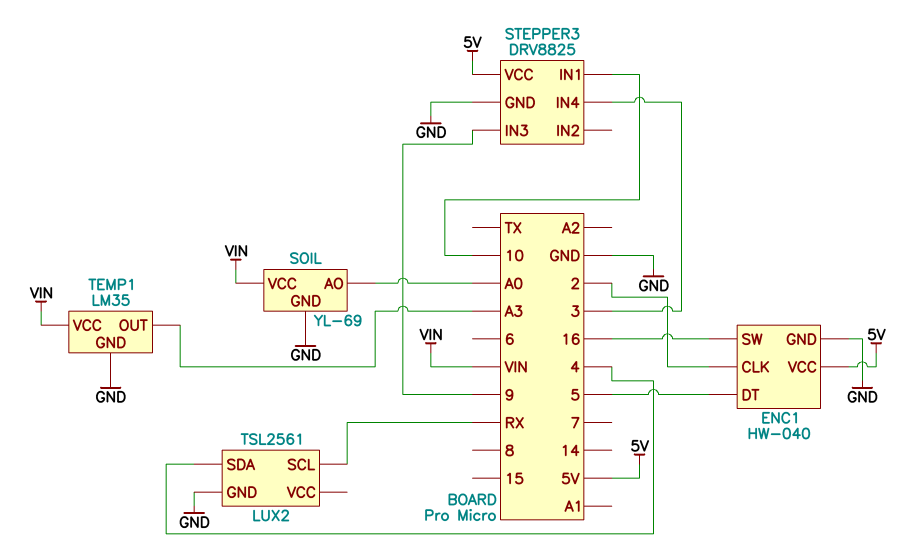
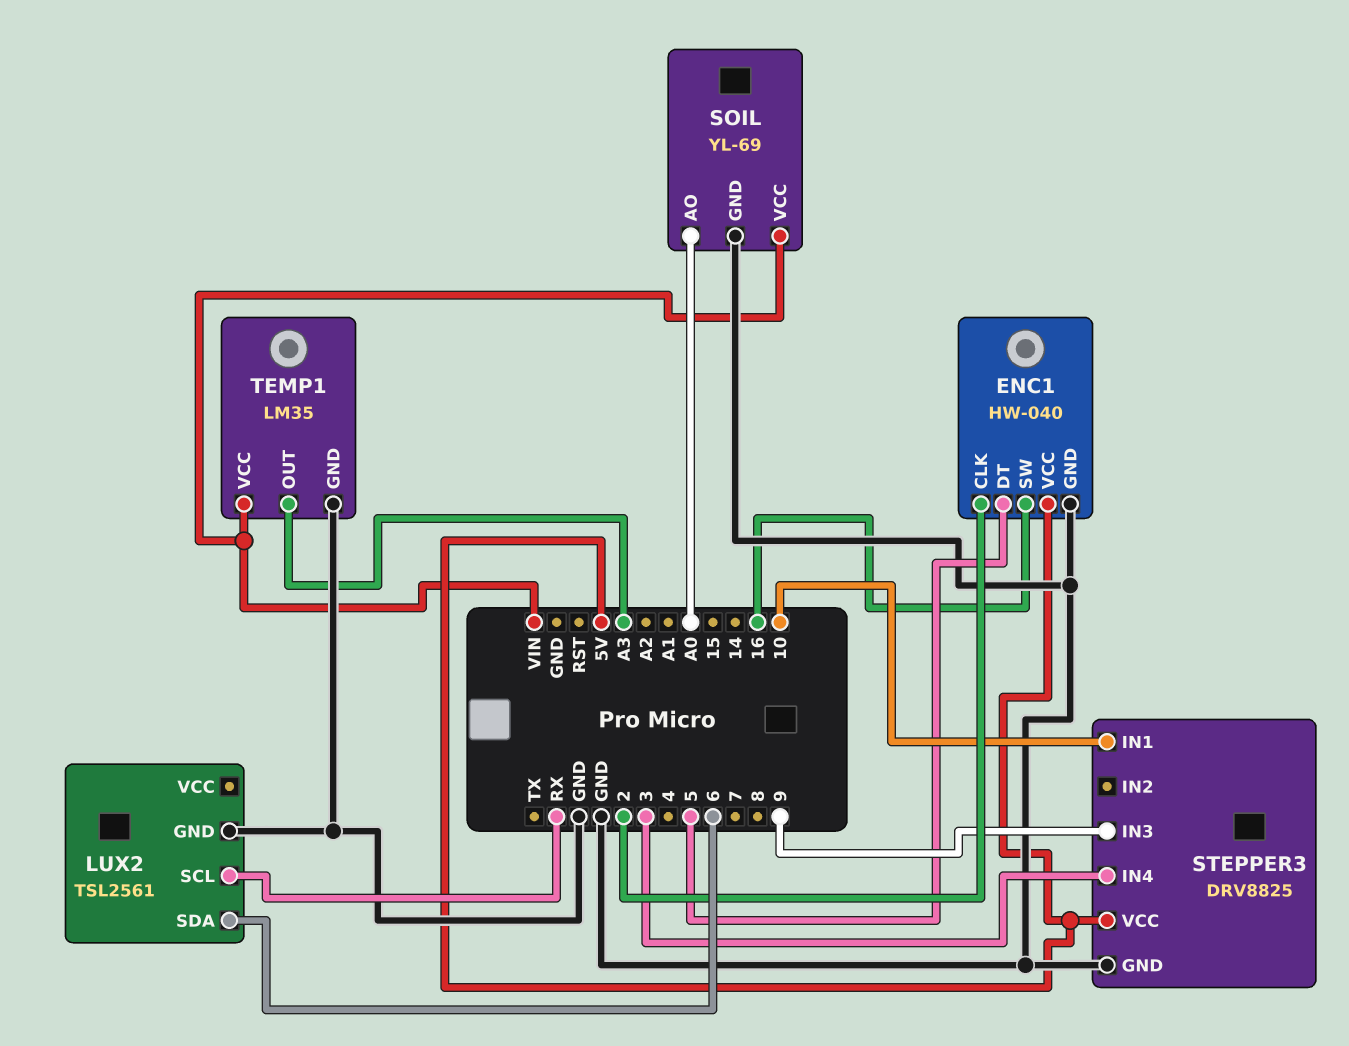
LUX2 pin SDA: 4 -> 6

